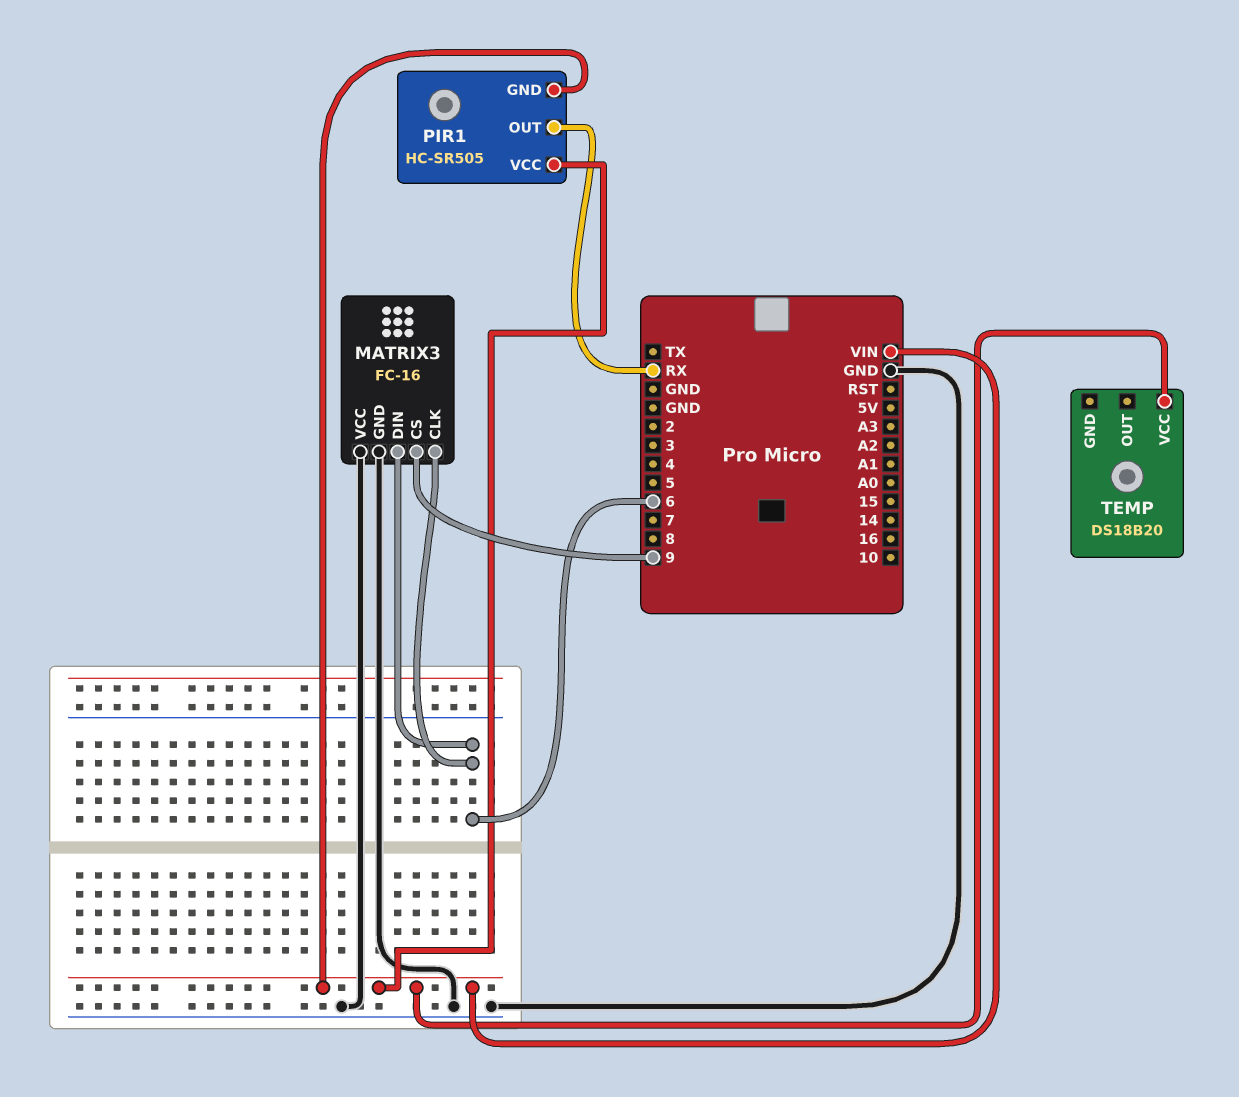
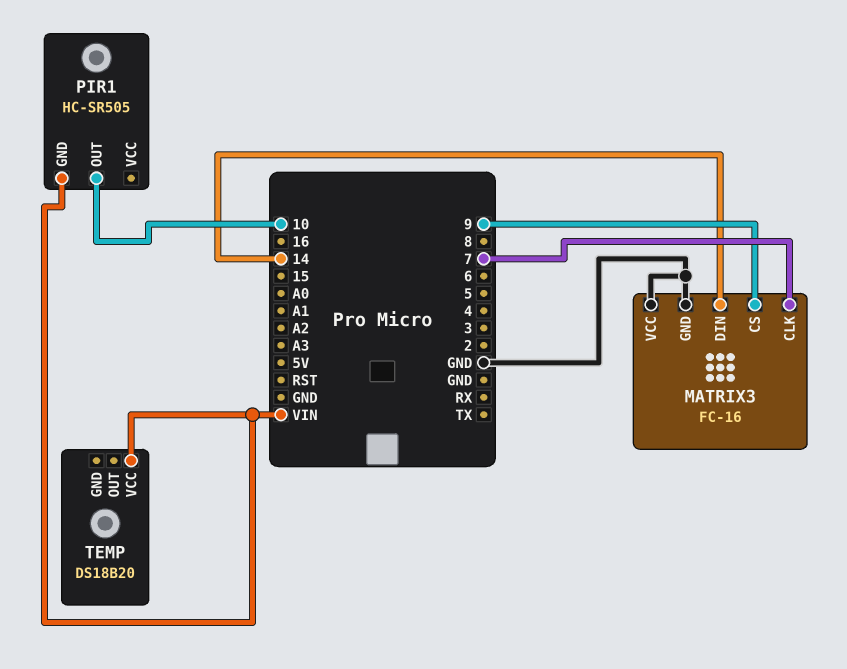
MATRIX3 pin CLK: 6 -> 7
MATRIX3 pin DIN: 6 -> 14
PIR1 pin OUT: RX -> 10
PIR1 pin VCC: VIN -> none

